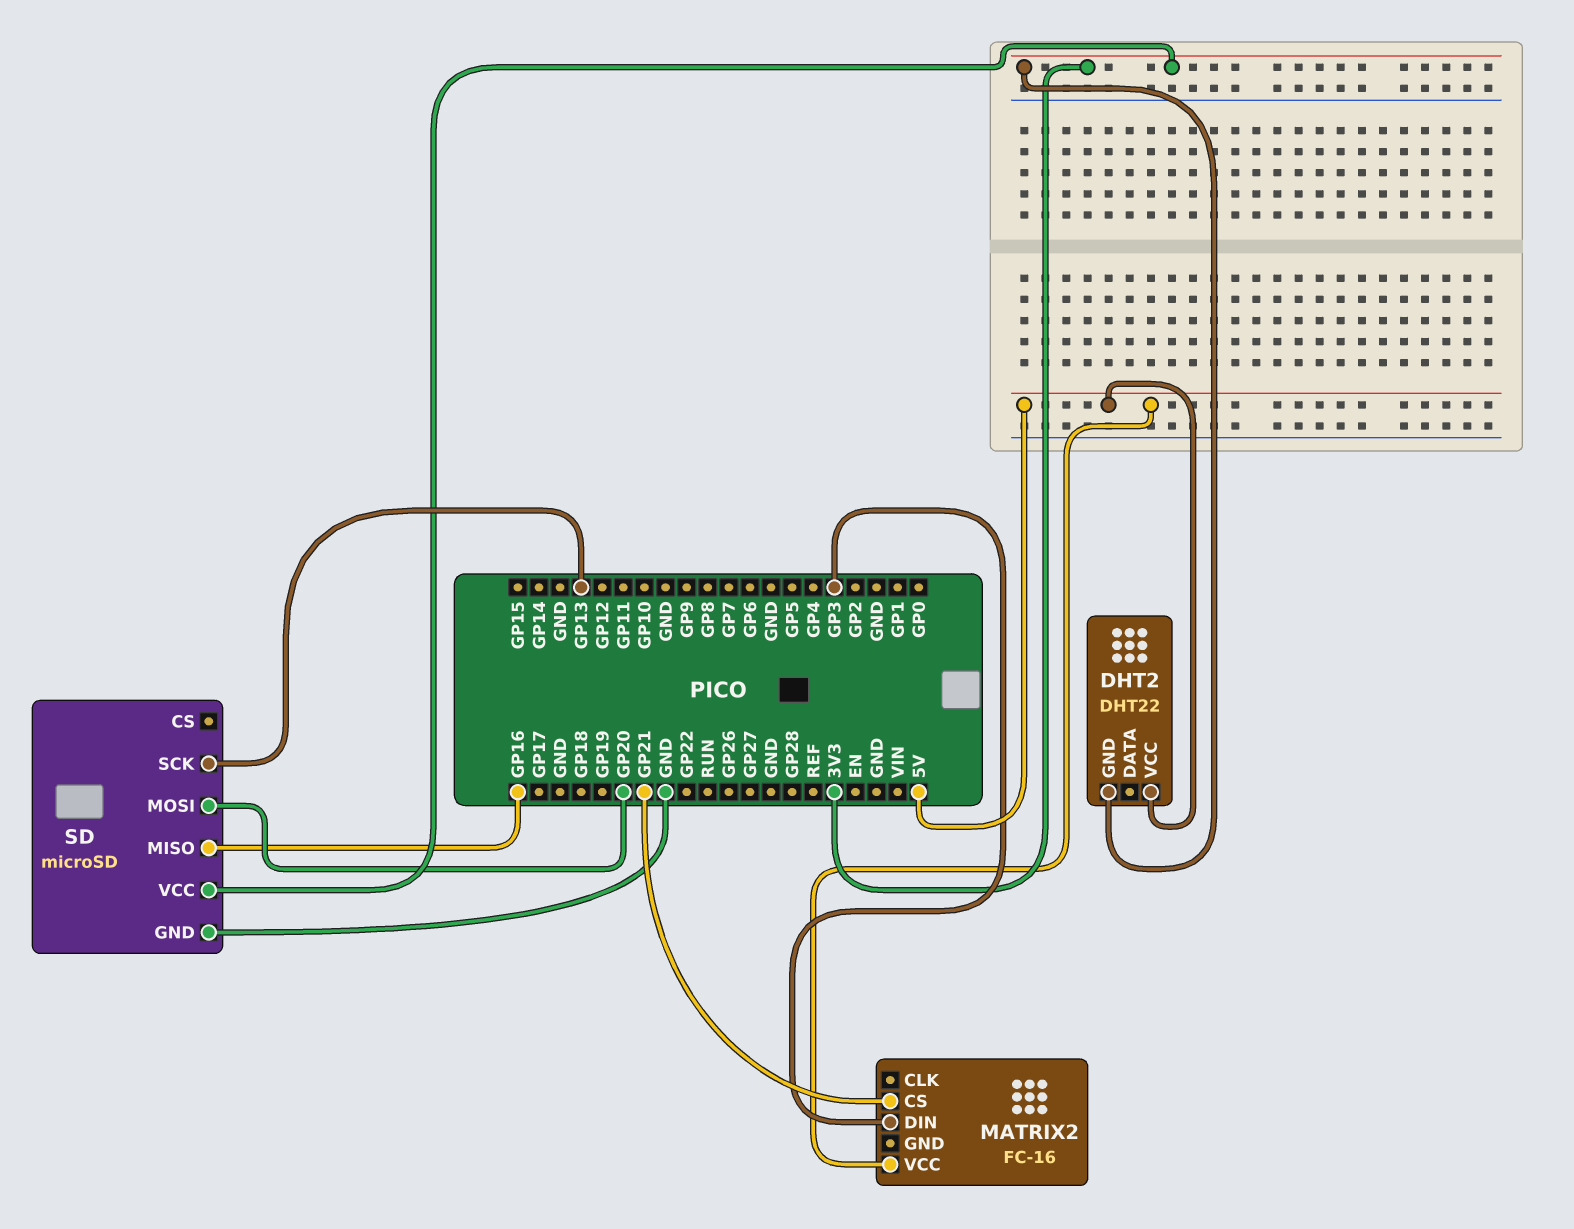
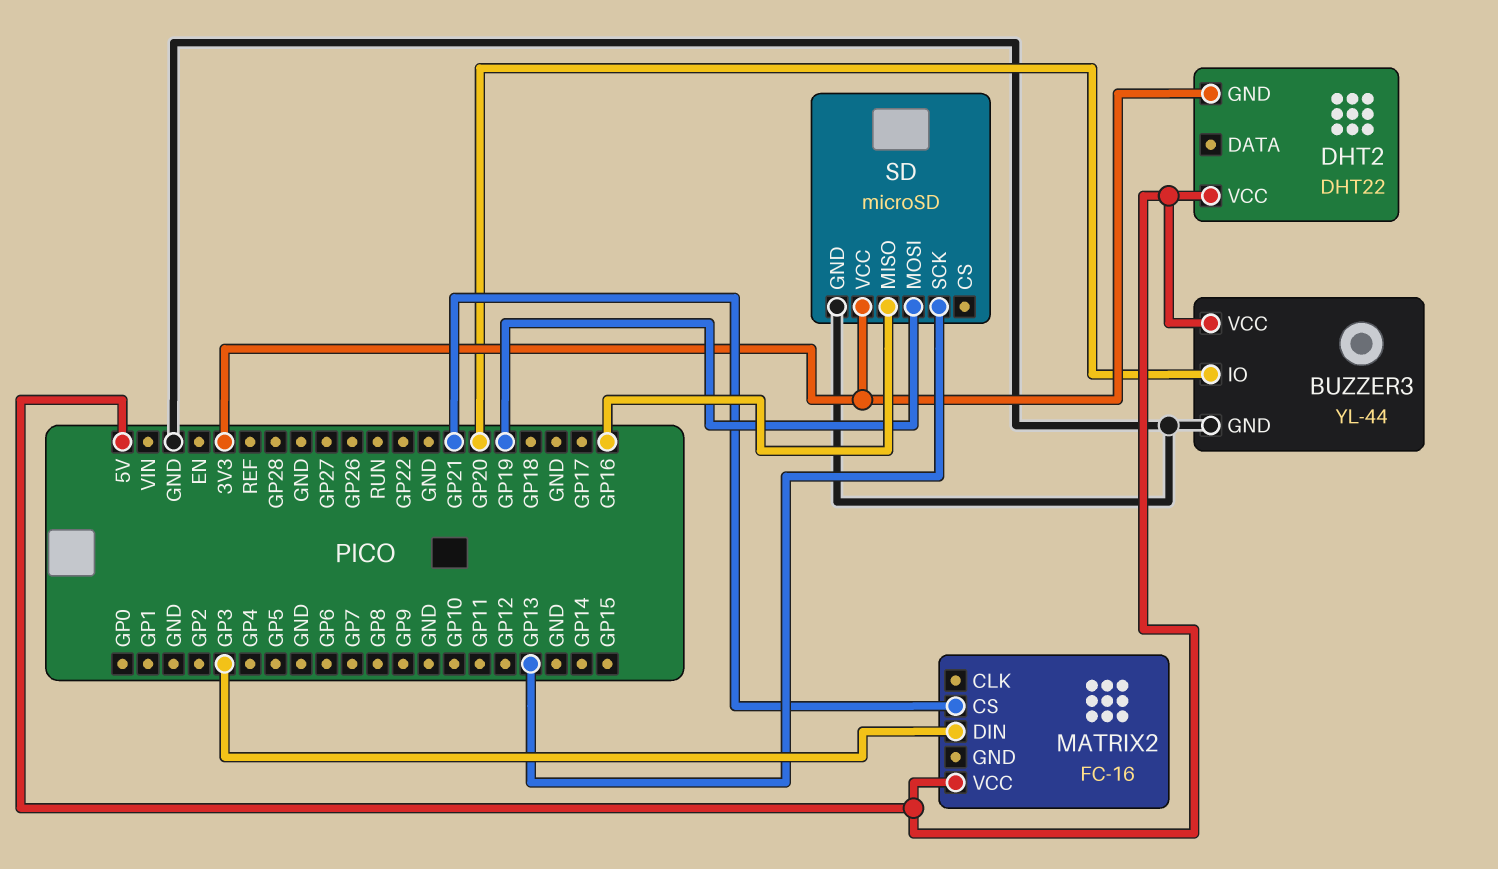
BUZZER3: none -> YL-44
BUZZER3 pin GND: none -> GND
BUZZER3 pin IO: none -> GP20
BUZZER3 pin VCC: none -> 5V
SD pin MOSI: GP20 -> GP19

